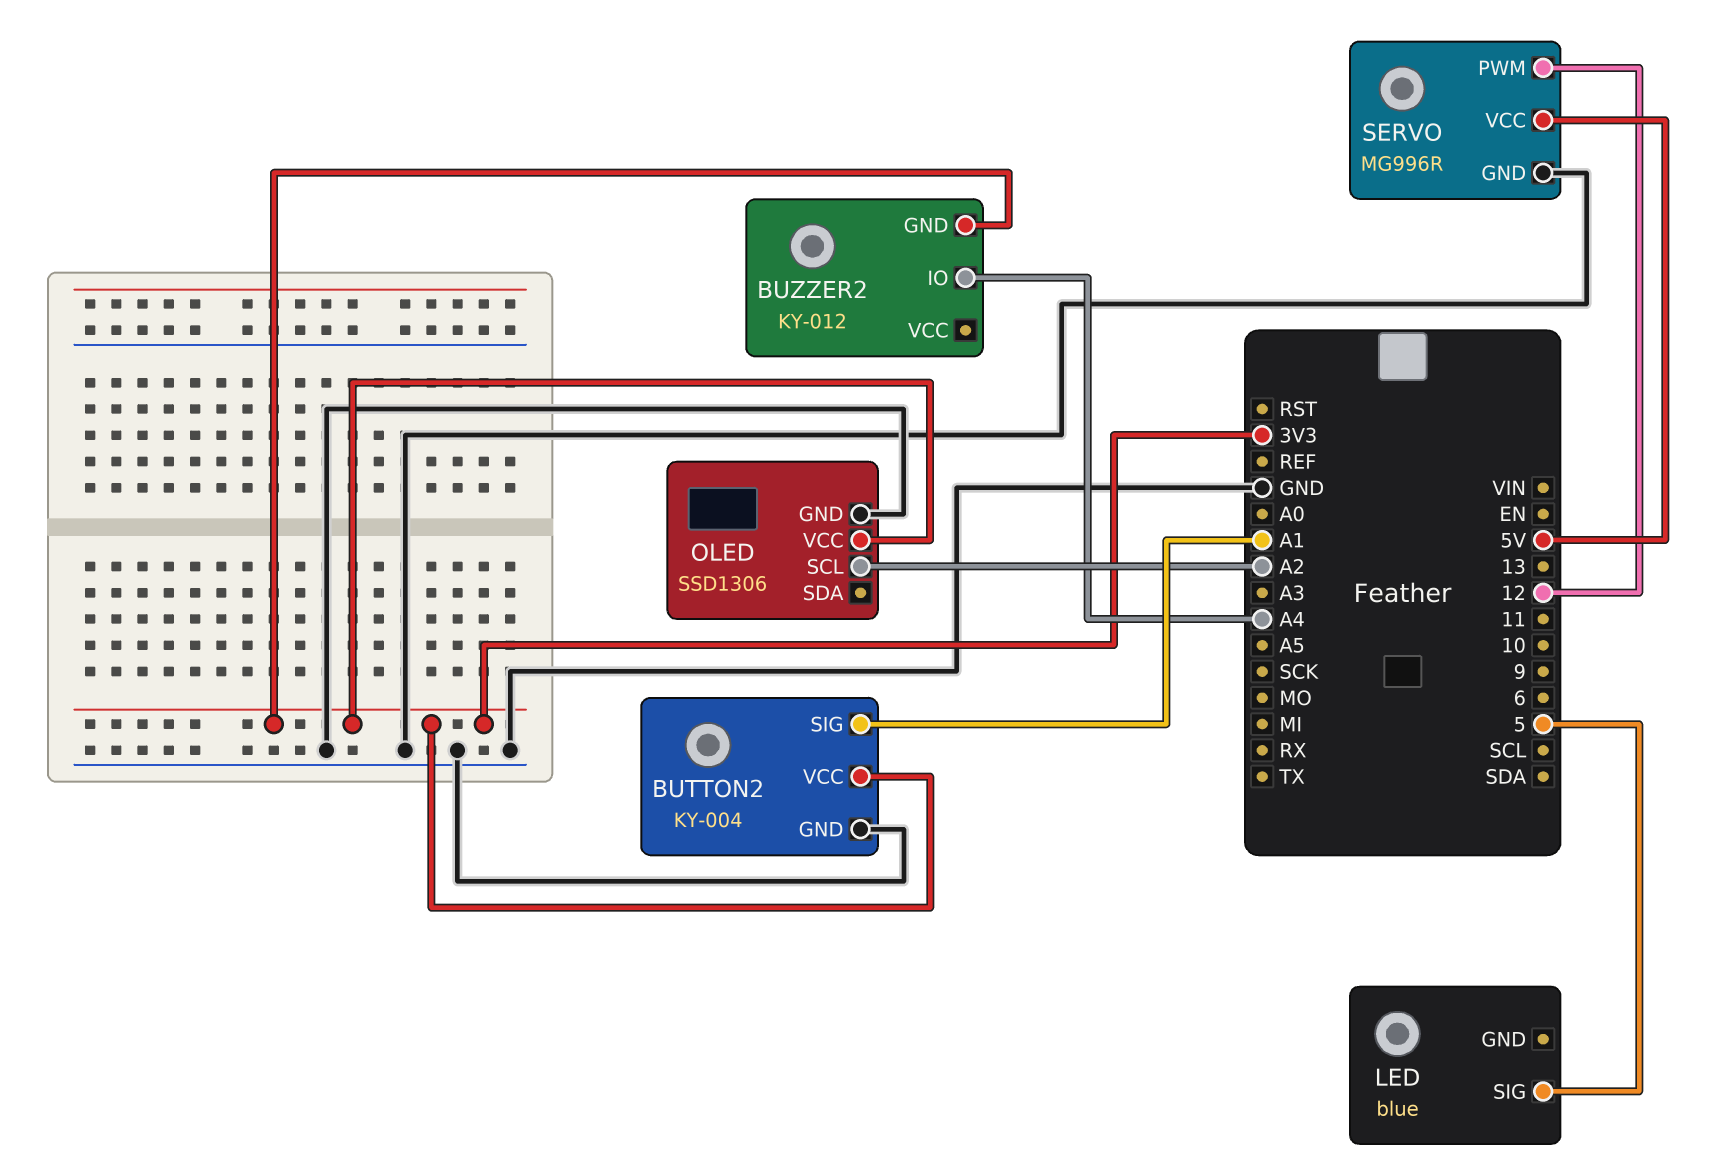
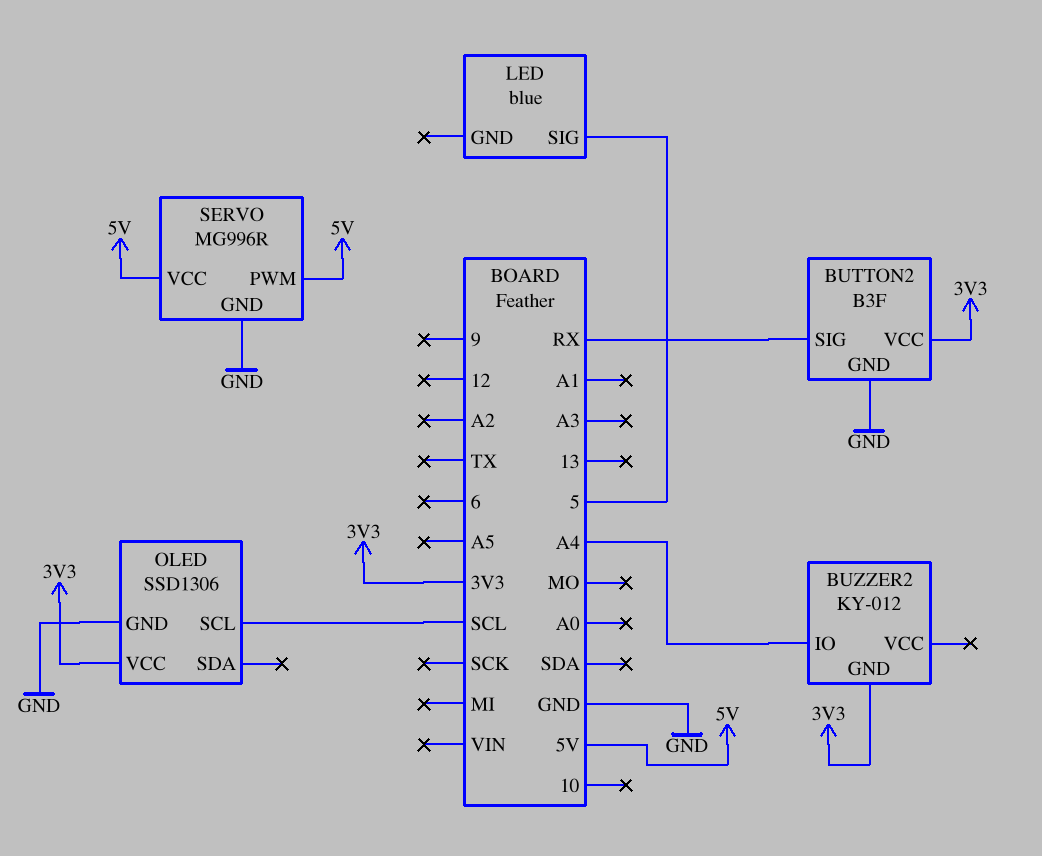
BUTTON2: KY-004 -> B3F
BUTTON2 pin SIG: A1 -> RX
OLED pin SCL: A2 -> SCL
SERVO pin PWM: 12 -> 5V

